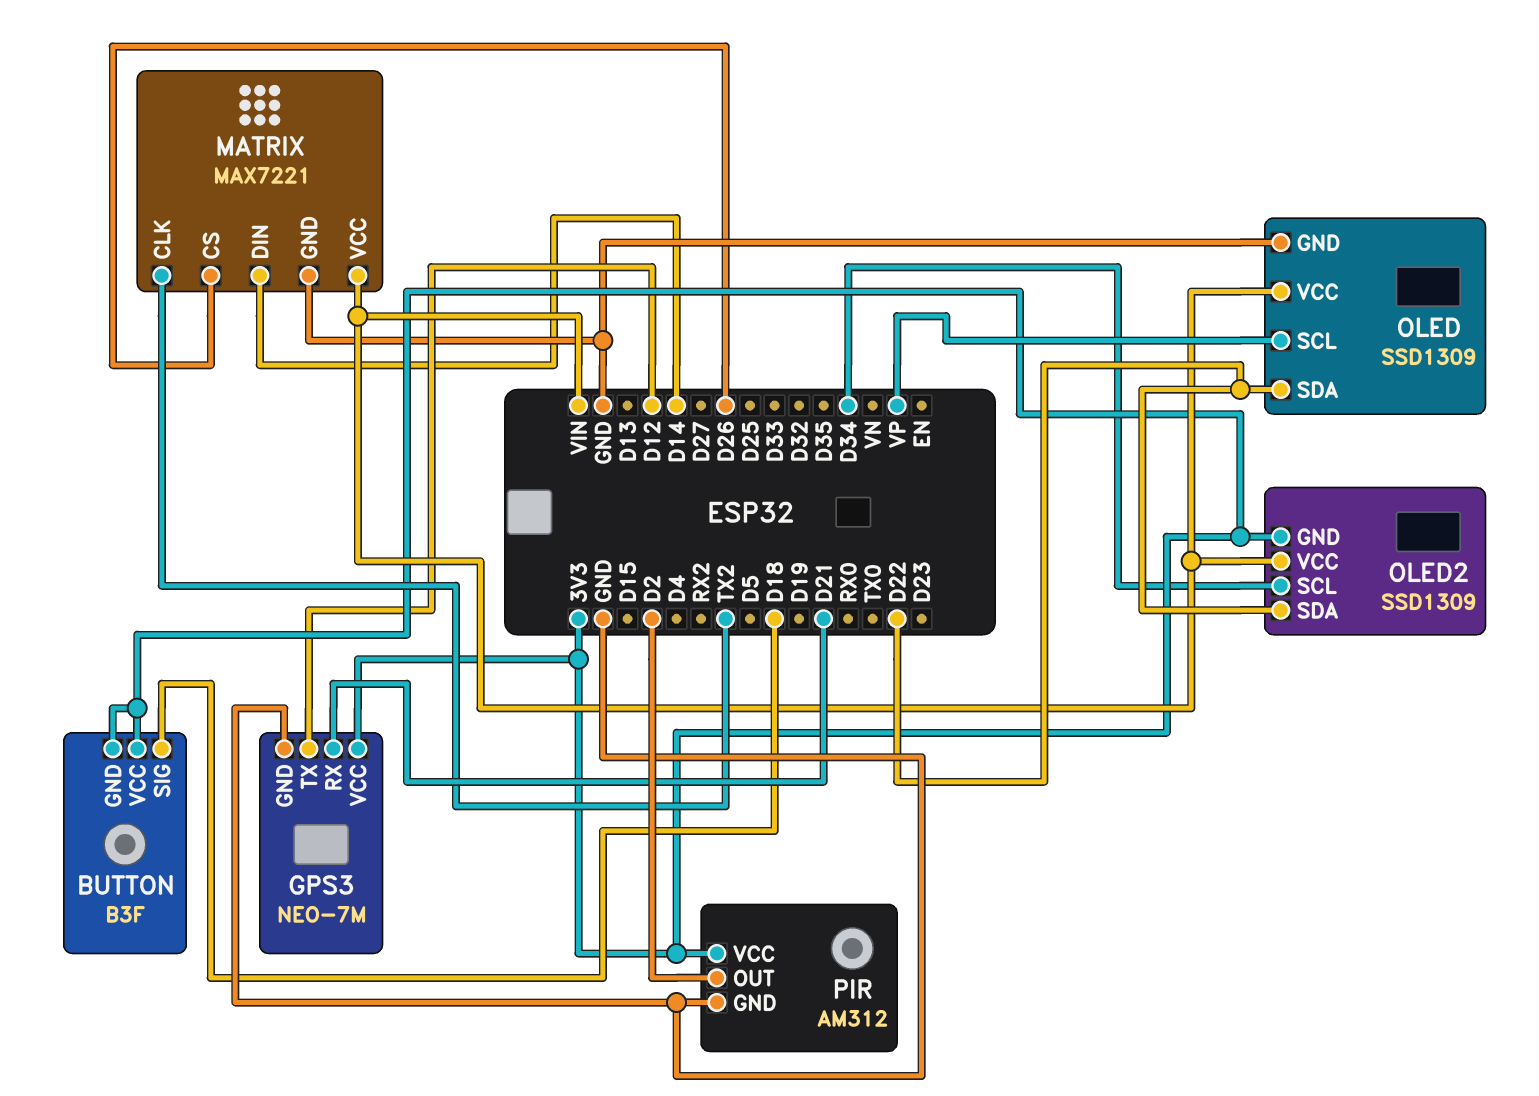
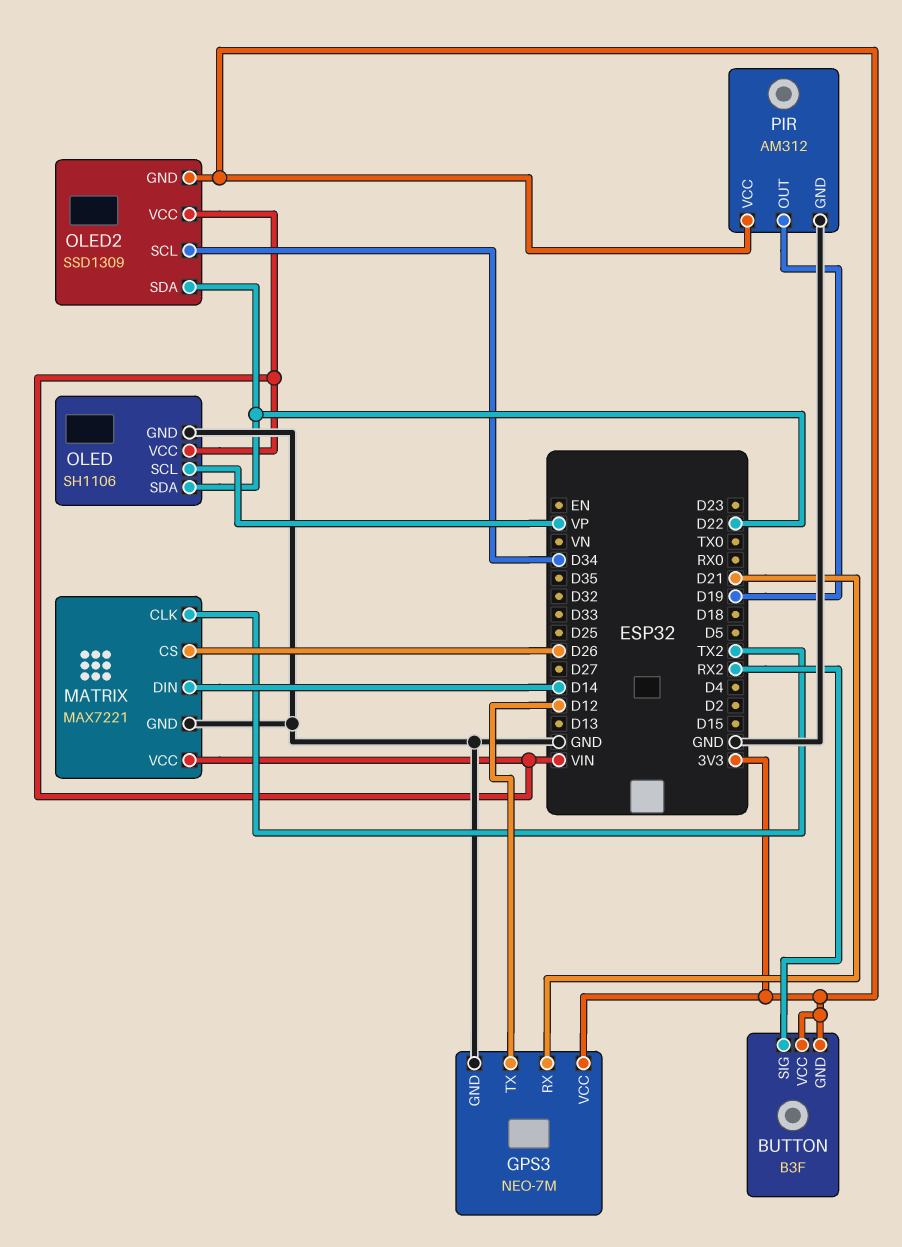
BUTTON pin SIG: D18 -> RX2
OLED: SSD1309 -> SH1106
PIR pin OUT: D2 -> D19

